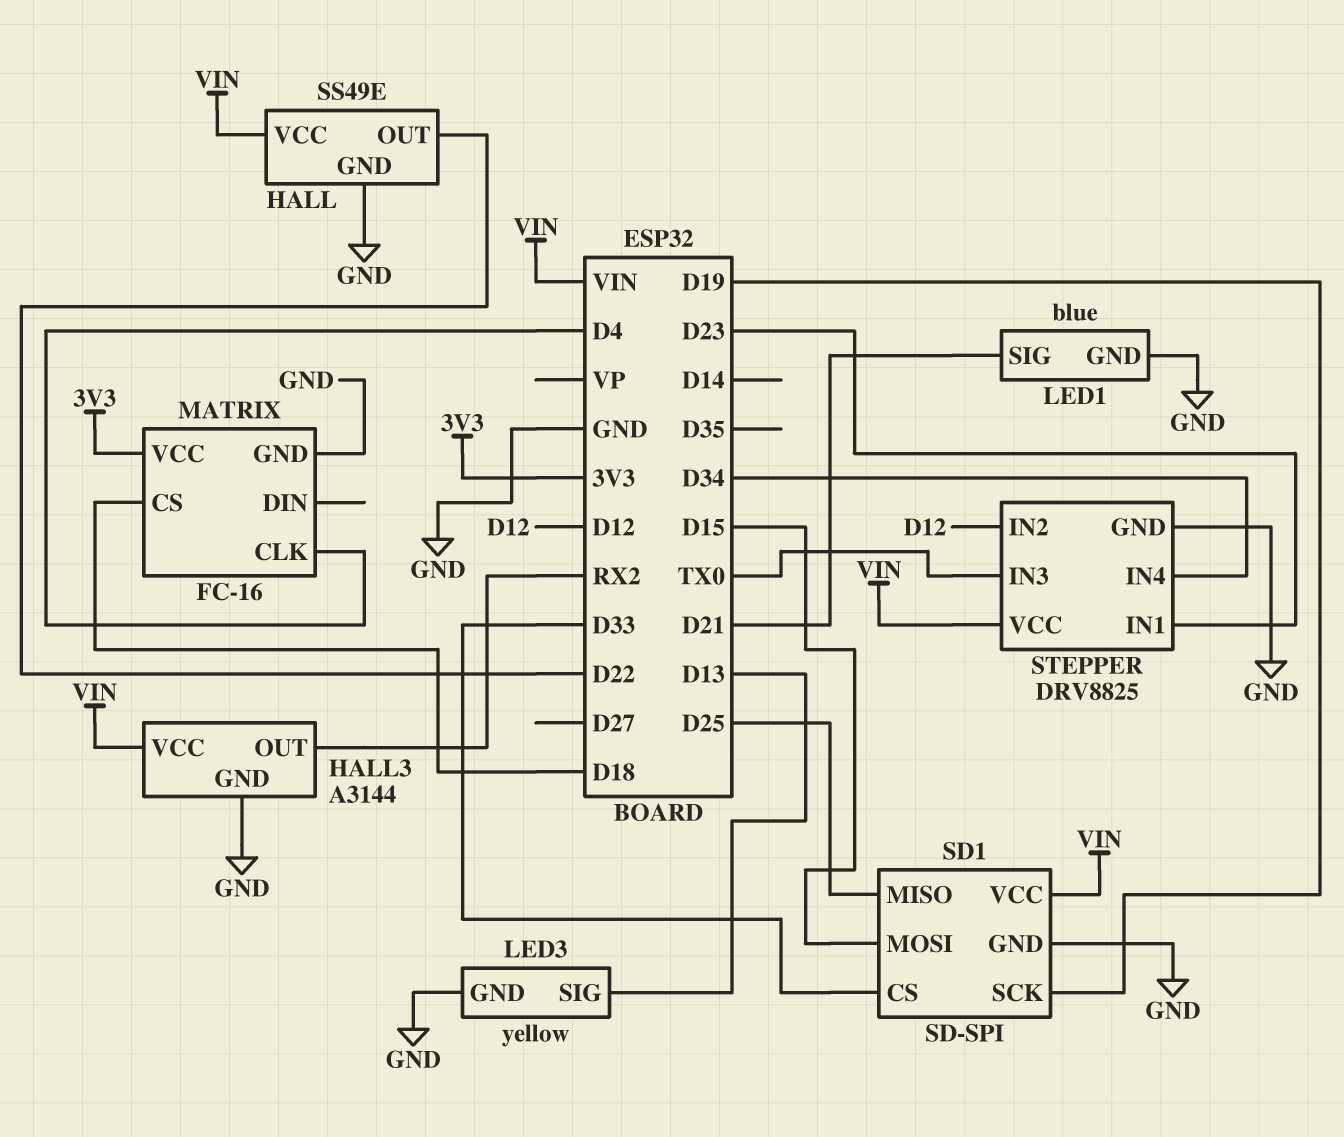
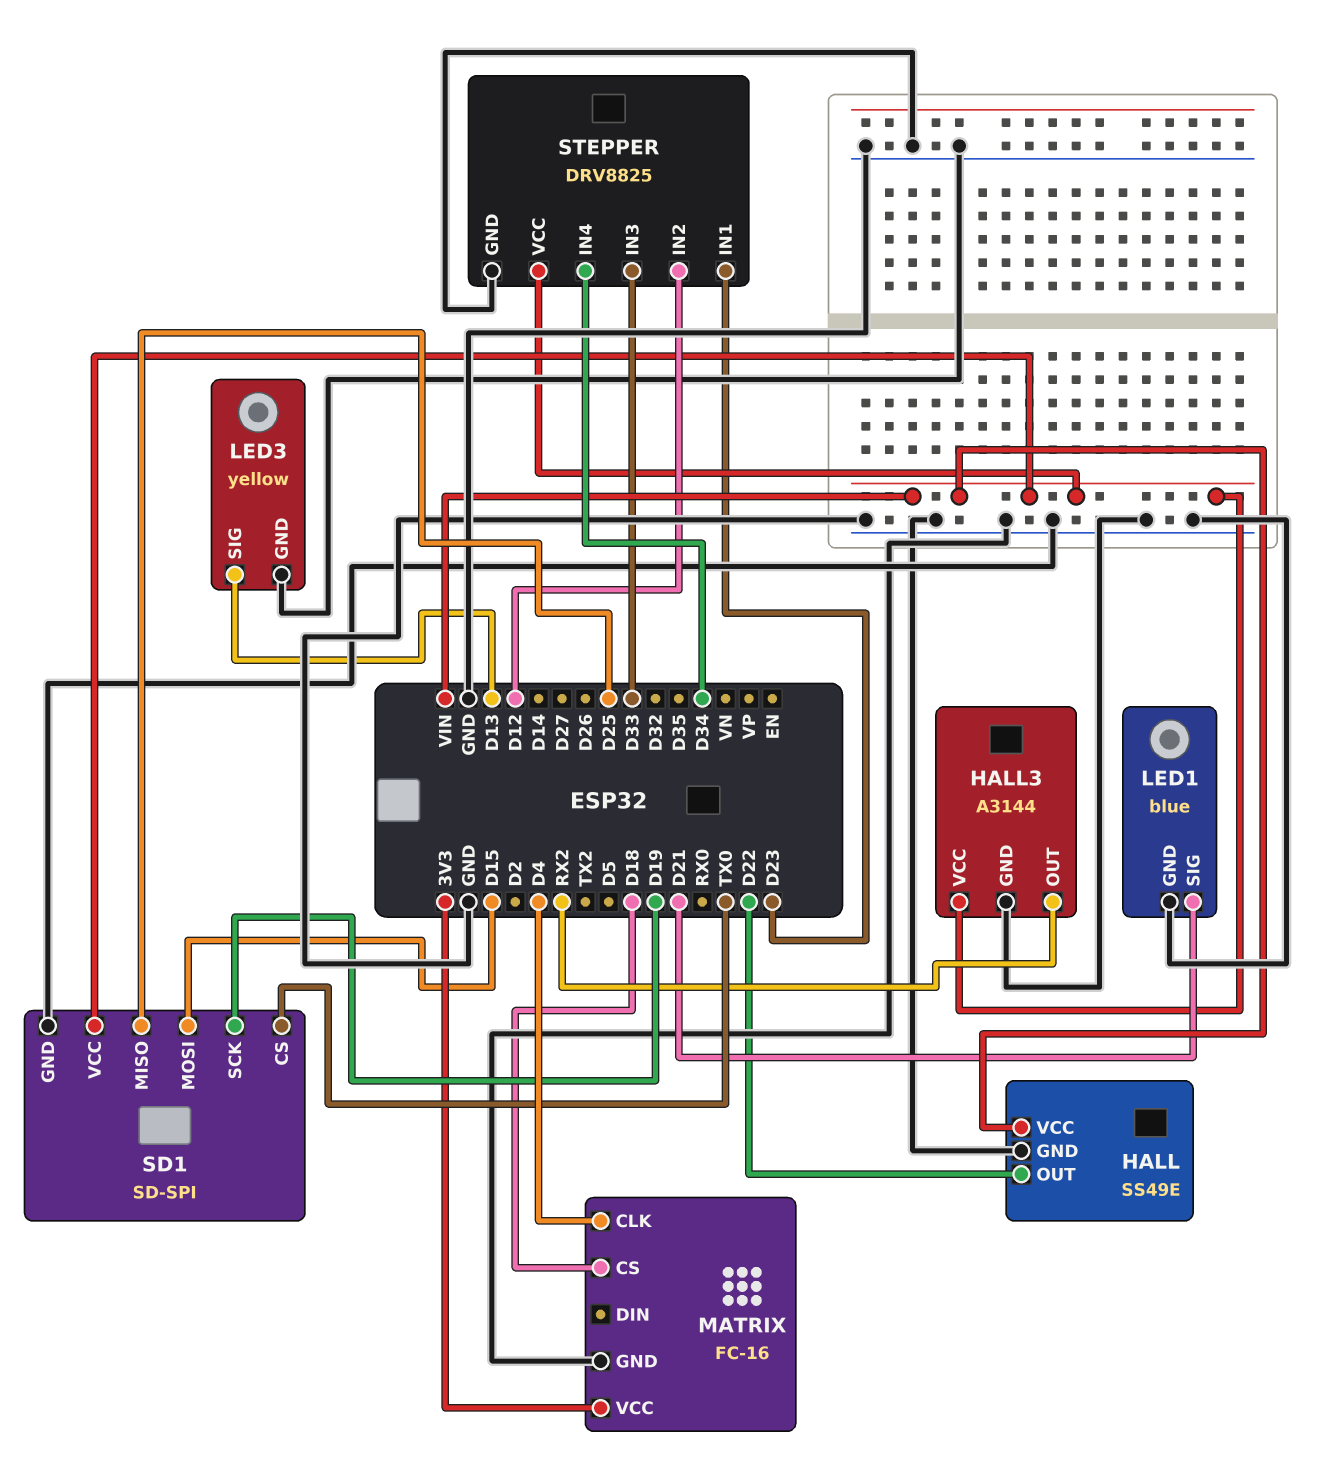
SD1 pin CS: D33 -> TX0
STEPPER pin IN3: TX0 -> D33

